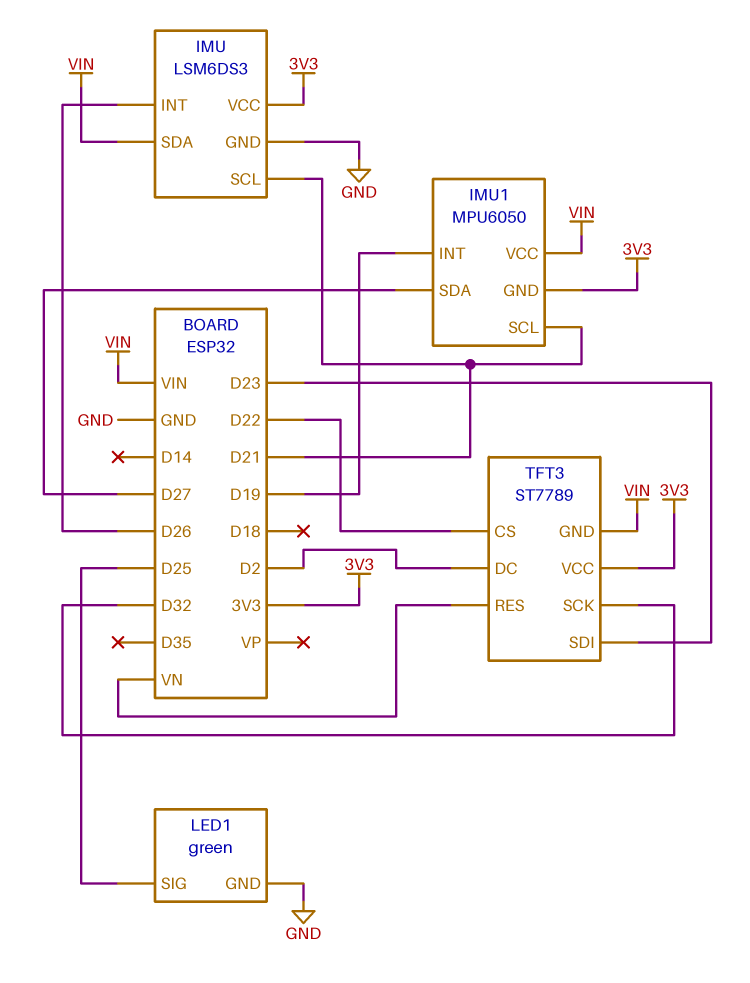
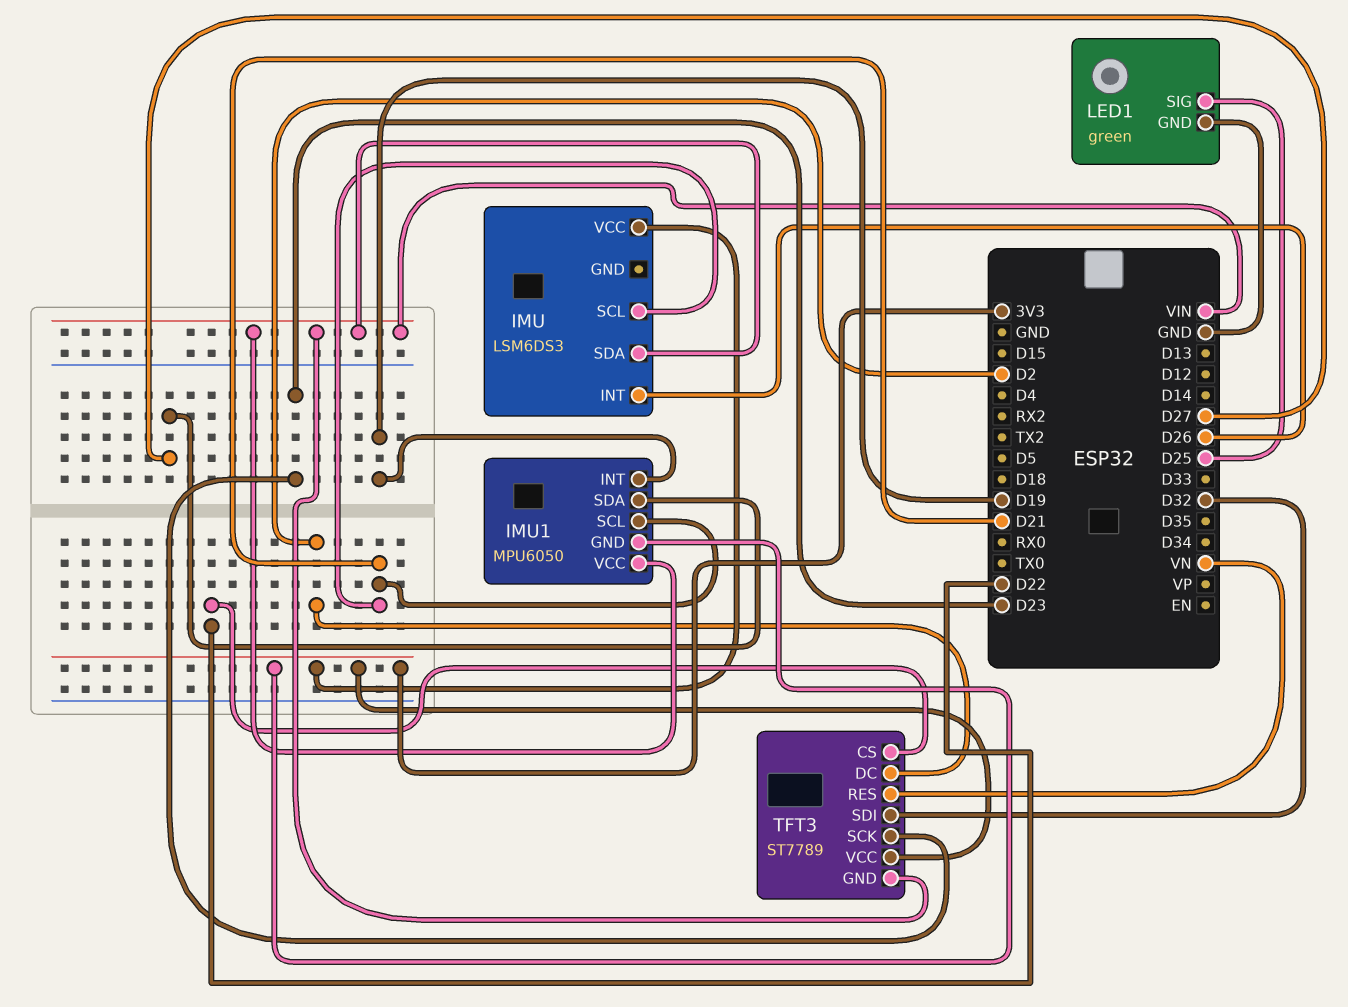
IMU pin GND: GND -> none
TFT3 pin SCK: D32 -> D23
TFT3 pin SDI: D23 -> D32

